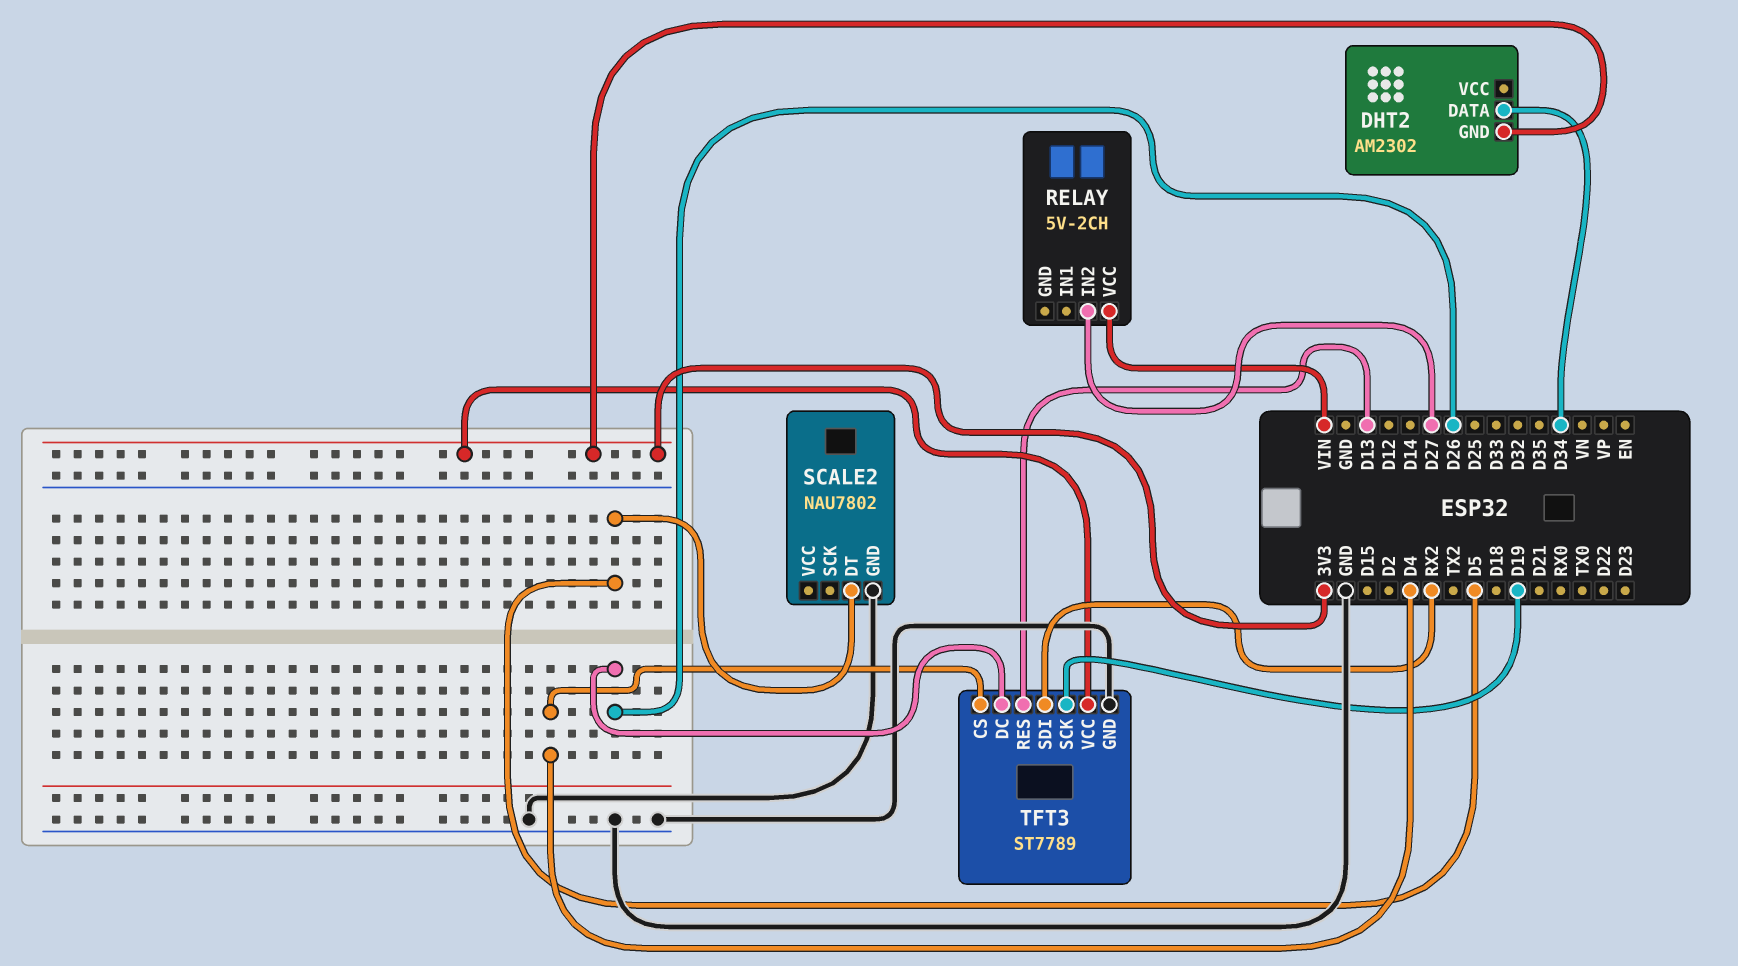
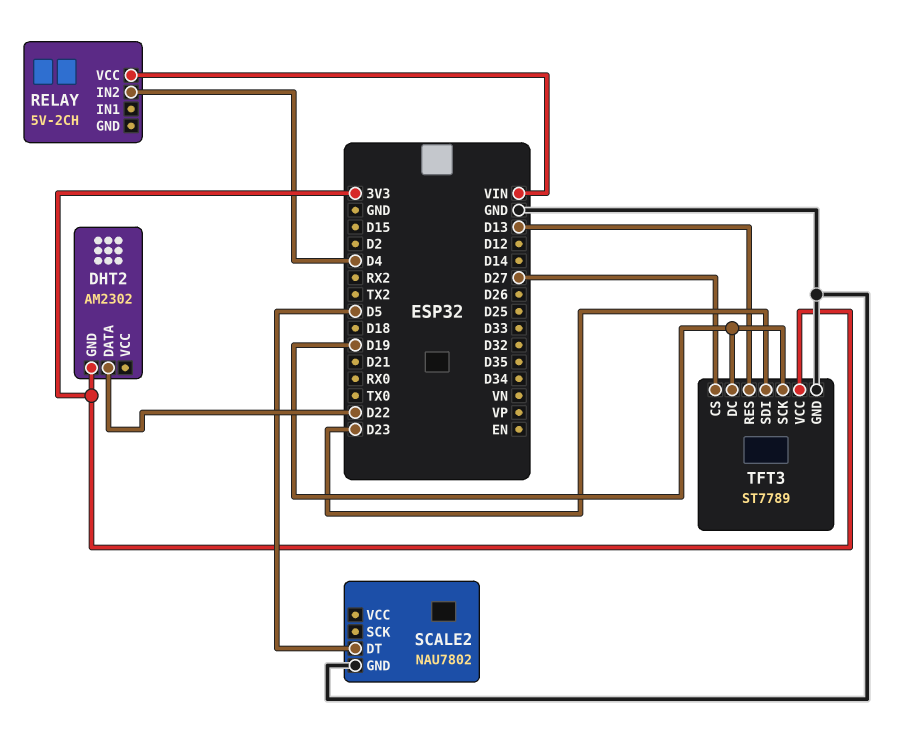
DHT2 pin DATA: D34 -> D22
RELAY pin IN2: D27 -> D4
TFT3 pin CS: D4 -> D27
TFT3 pin DC: D26 -> D19
TFT3 pin SDI: RX2 -> D23

